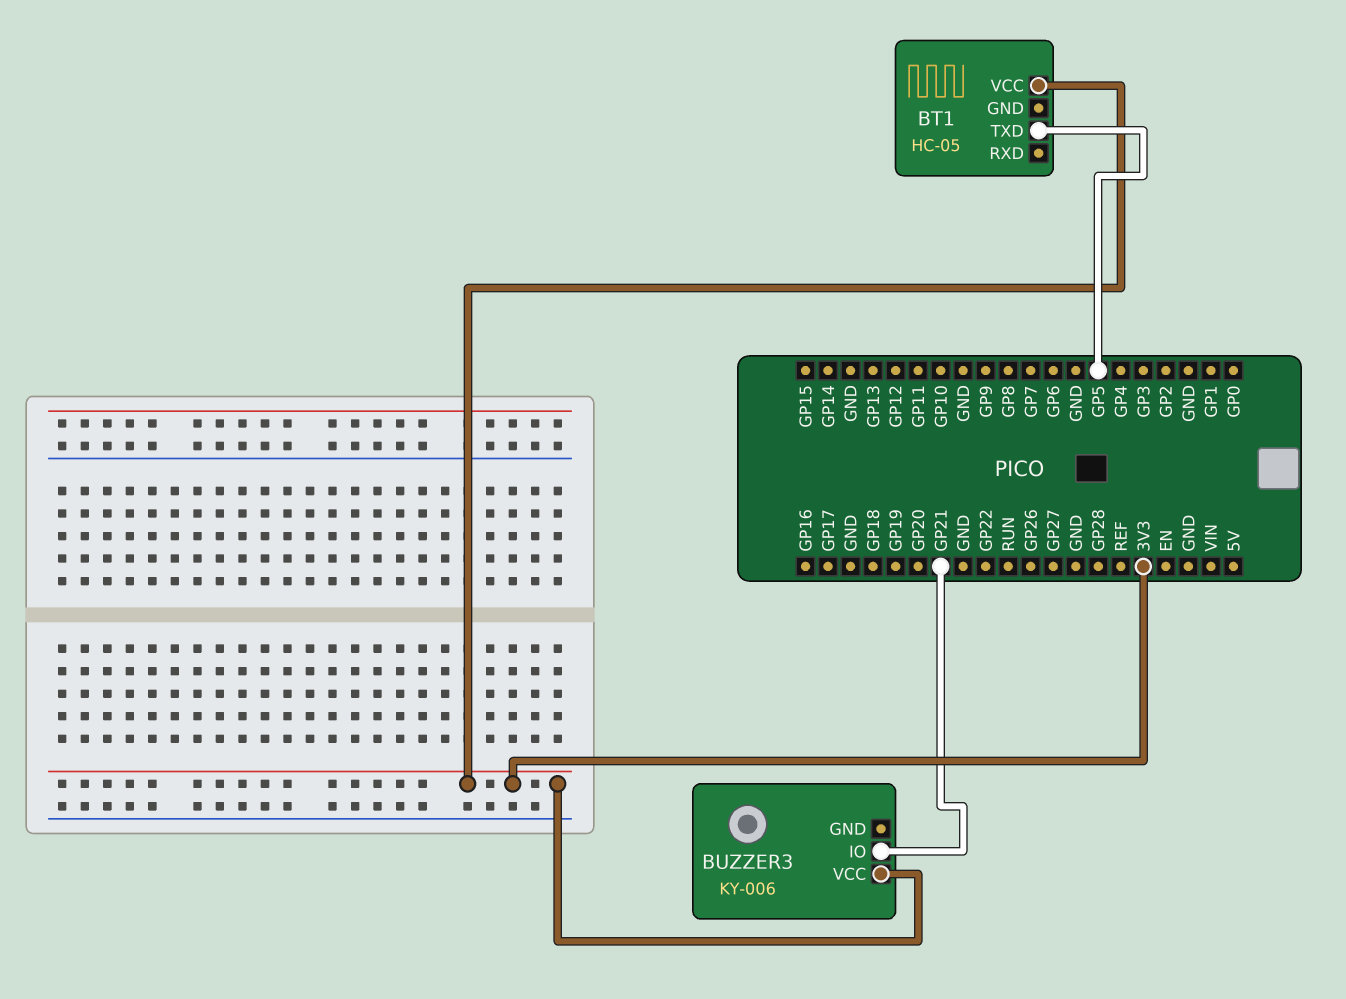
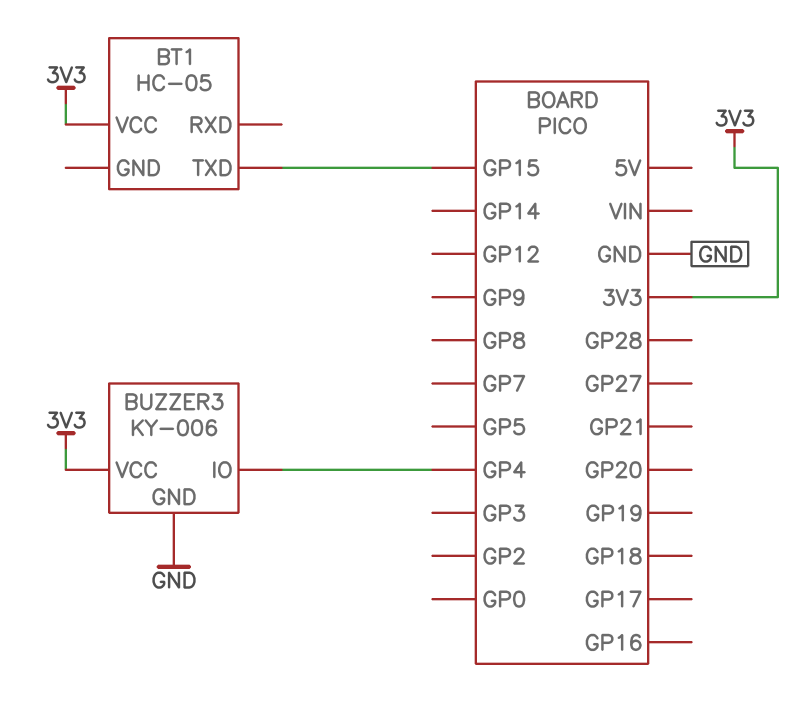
BT1 pin TXD: GP5 -> GP15
BUZZER3 pin GND: none -> GND
BUZZER3 pin IO: GP21 -> GP4

